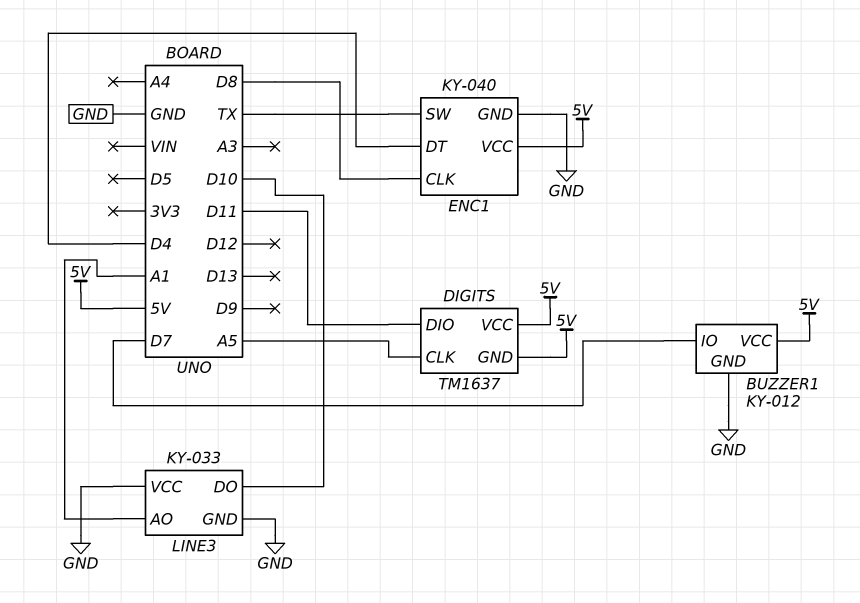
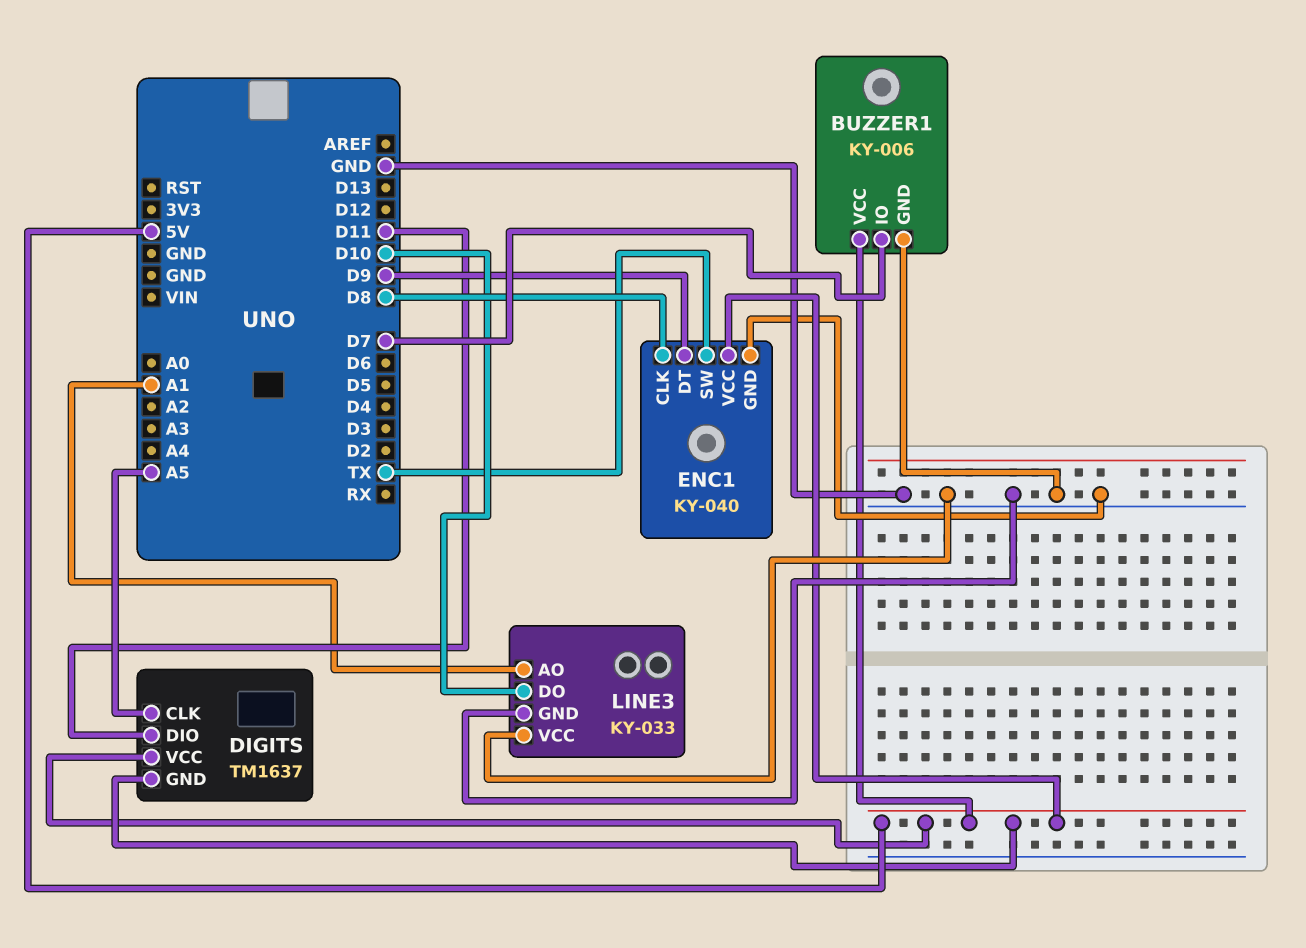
BUZZER1: KY-012 -> KY-006
ENC1 pin DT: D4 -> D9

